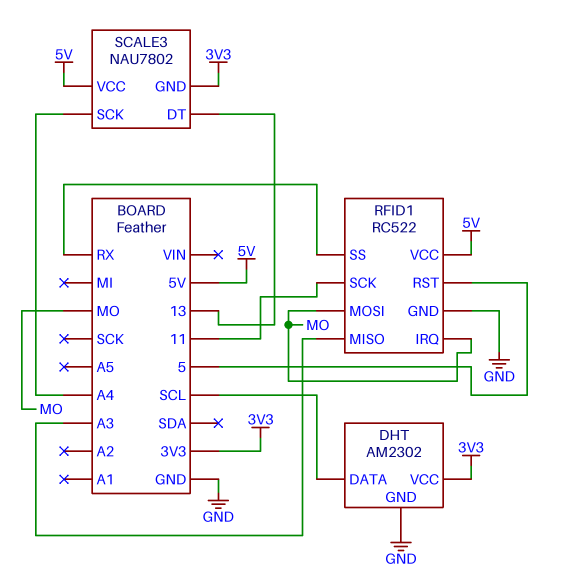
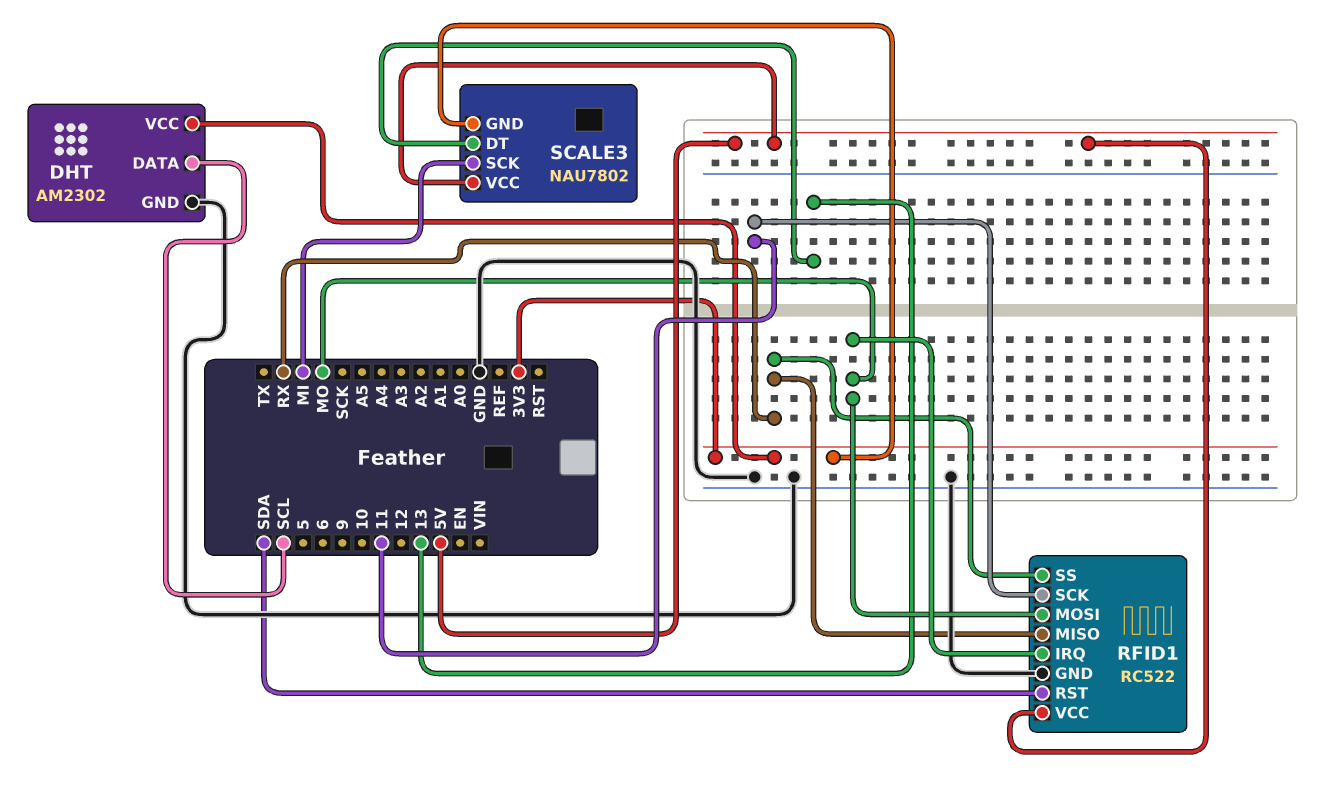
RFID1 pin MISO: A3 -> RX
RFID1 pin RST: 5 -> SDA
SCALE3 pin SCK: A4 -> MI

